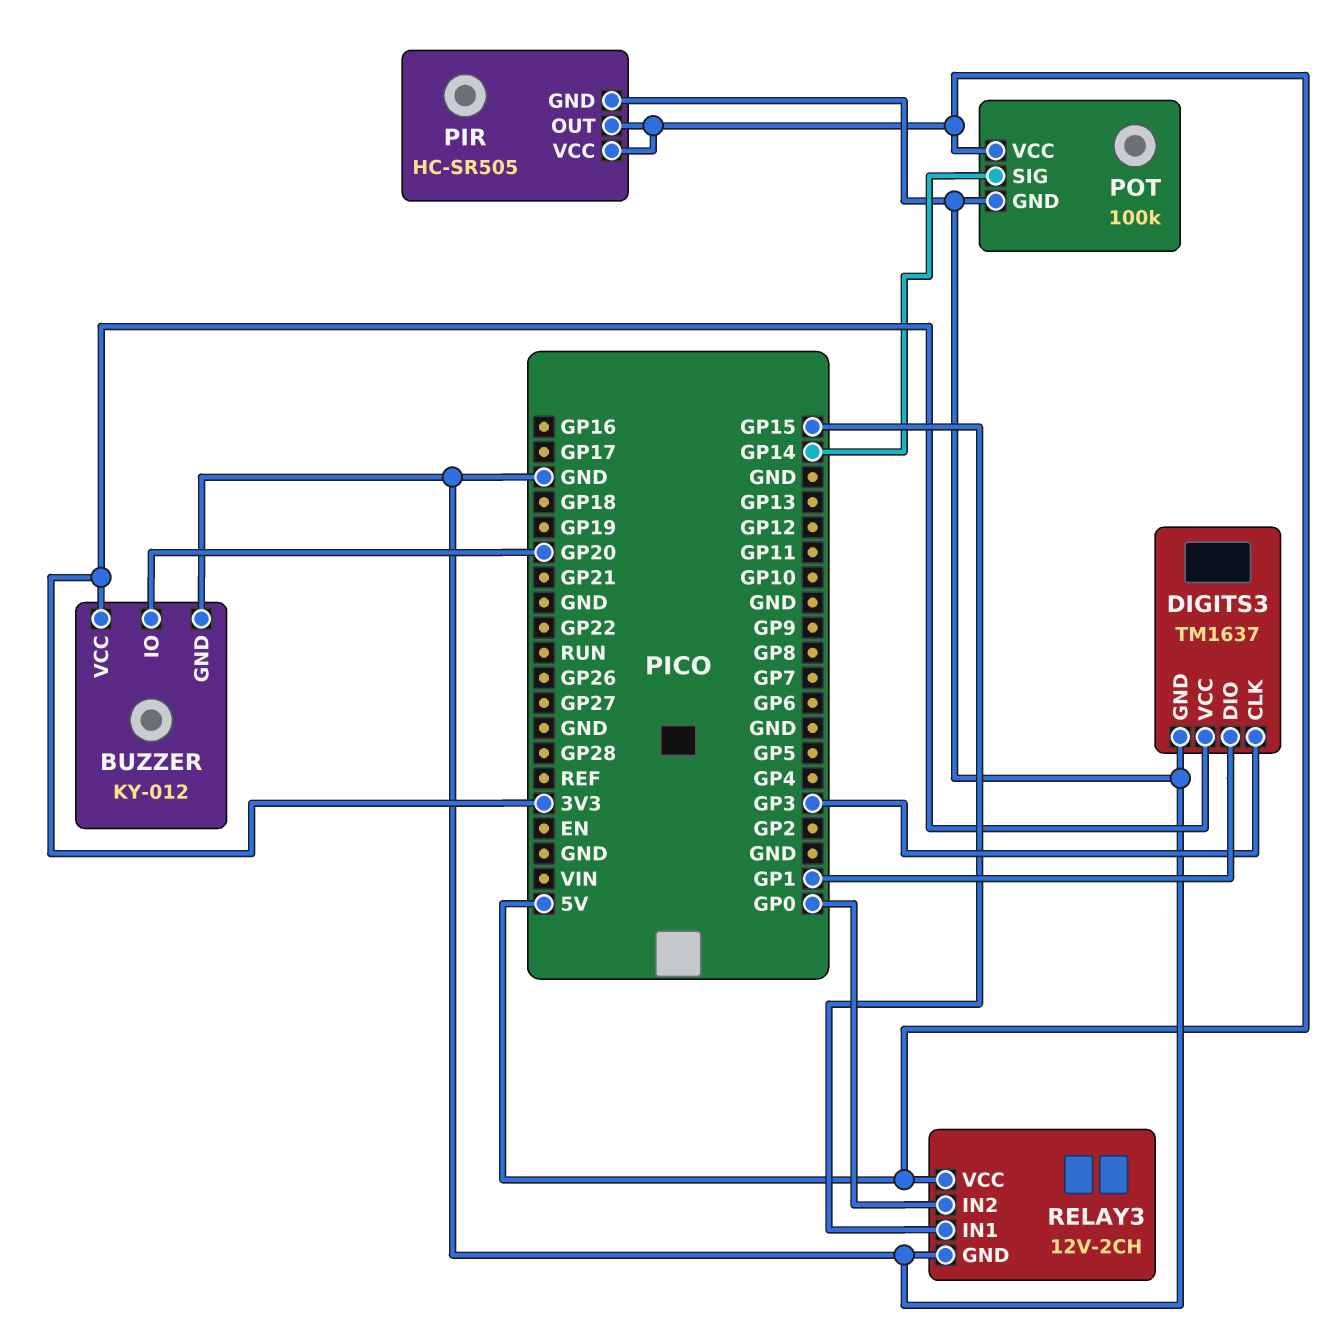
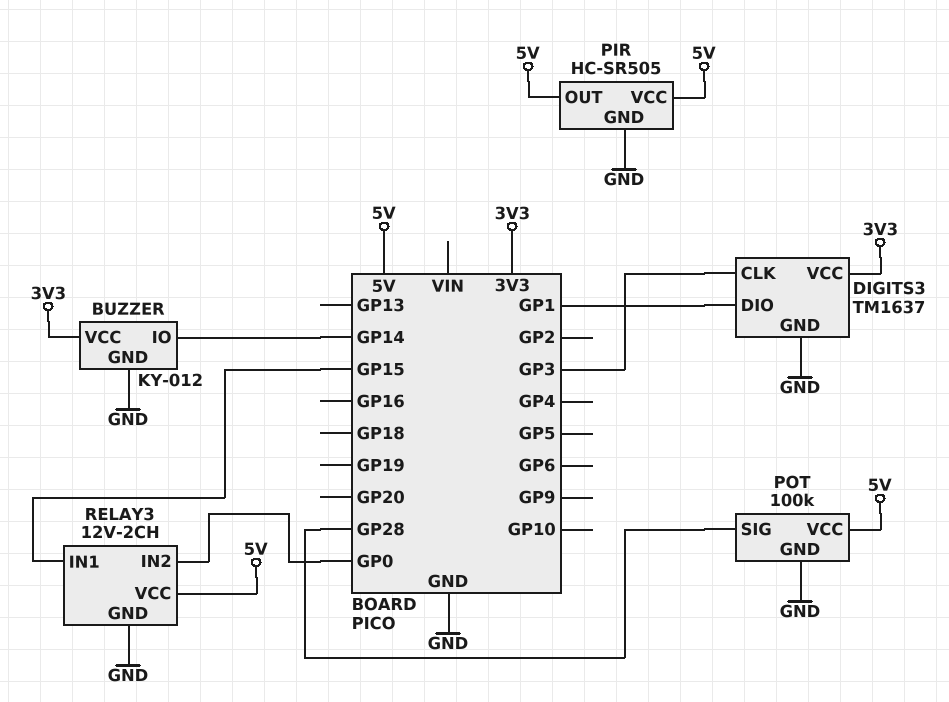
BUZZER pin IO: GP20 -> GP14
POT pin SIG: GP14 -> GP28

